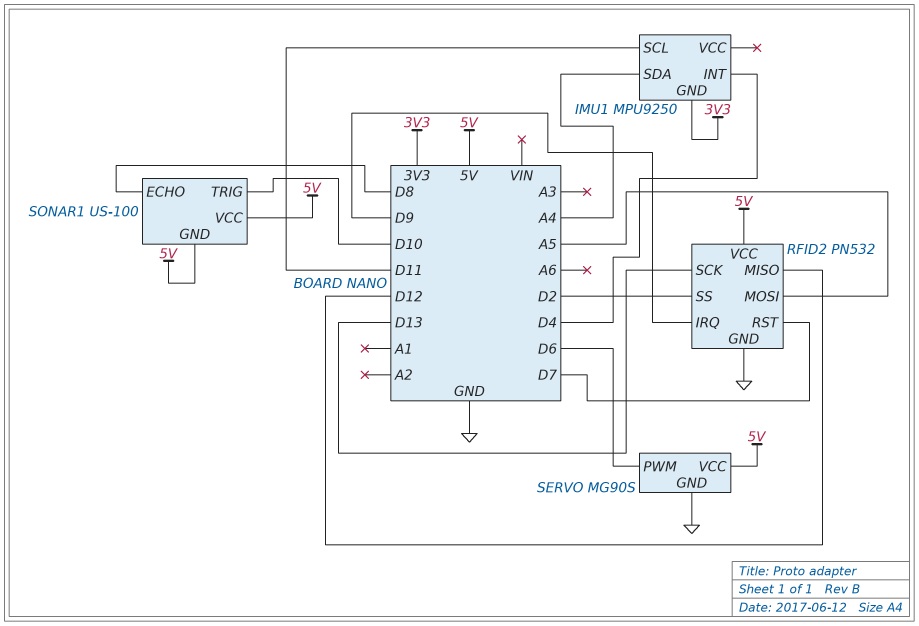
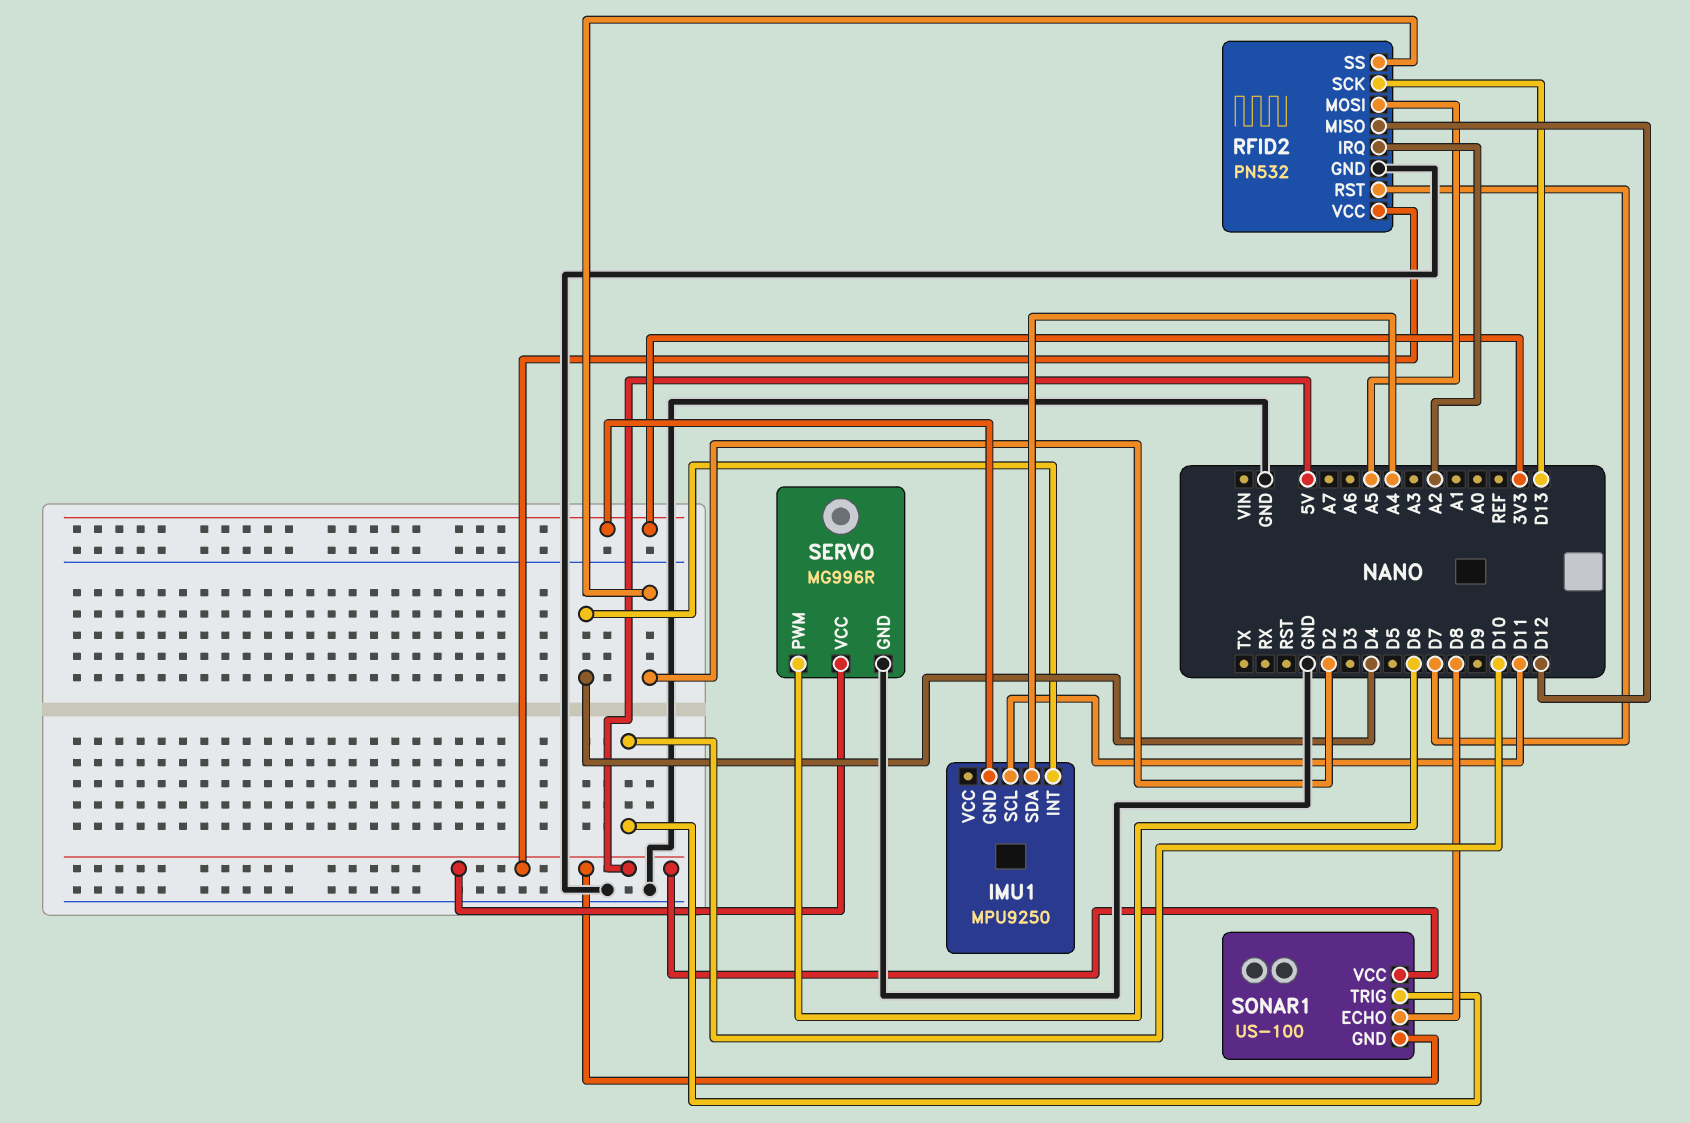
RFID2 pin IRQ: D9 -> A2
SERVO: MG90S -> MG996R

